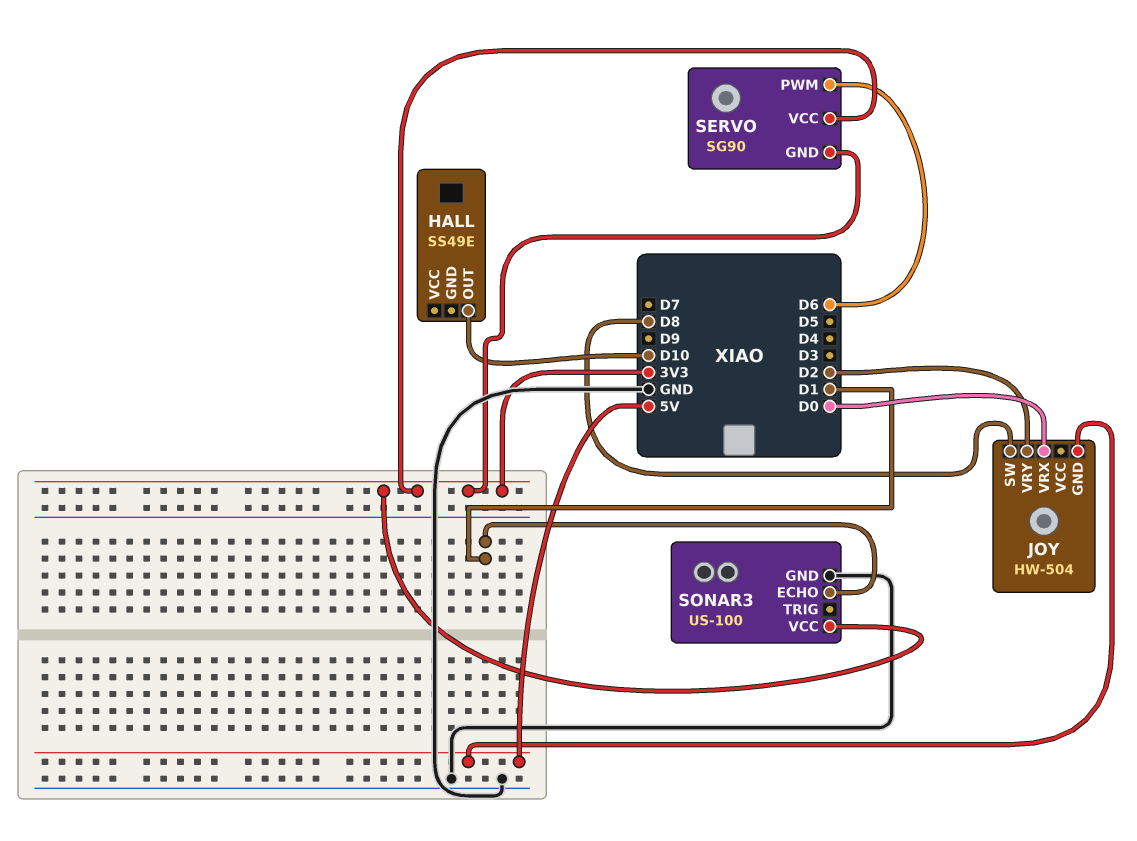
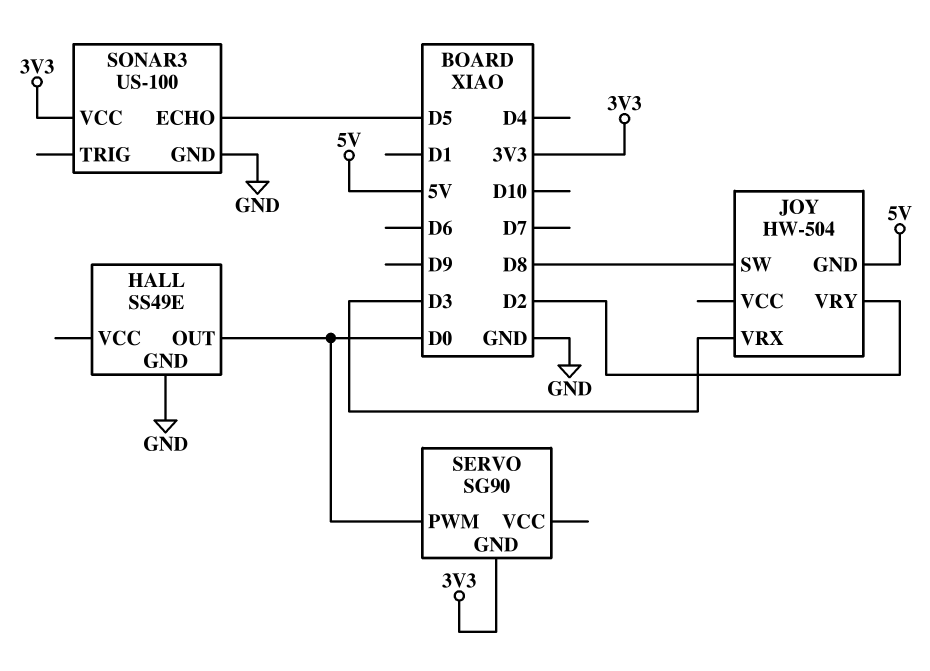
HALL pin GND: none -> GND
HALL pin OUT: D10 -> D0
JOY pin VRX: D0 -> D3
SERVO pin PWM: D6 -> D0
SERVO pin VCC: 3V3 -> none
SONAR3 pin ECHO: D1 -> D5

